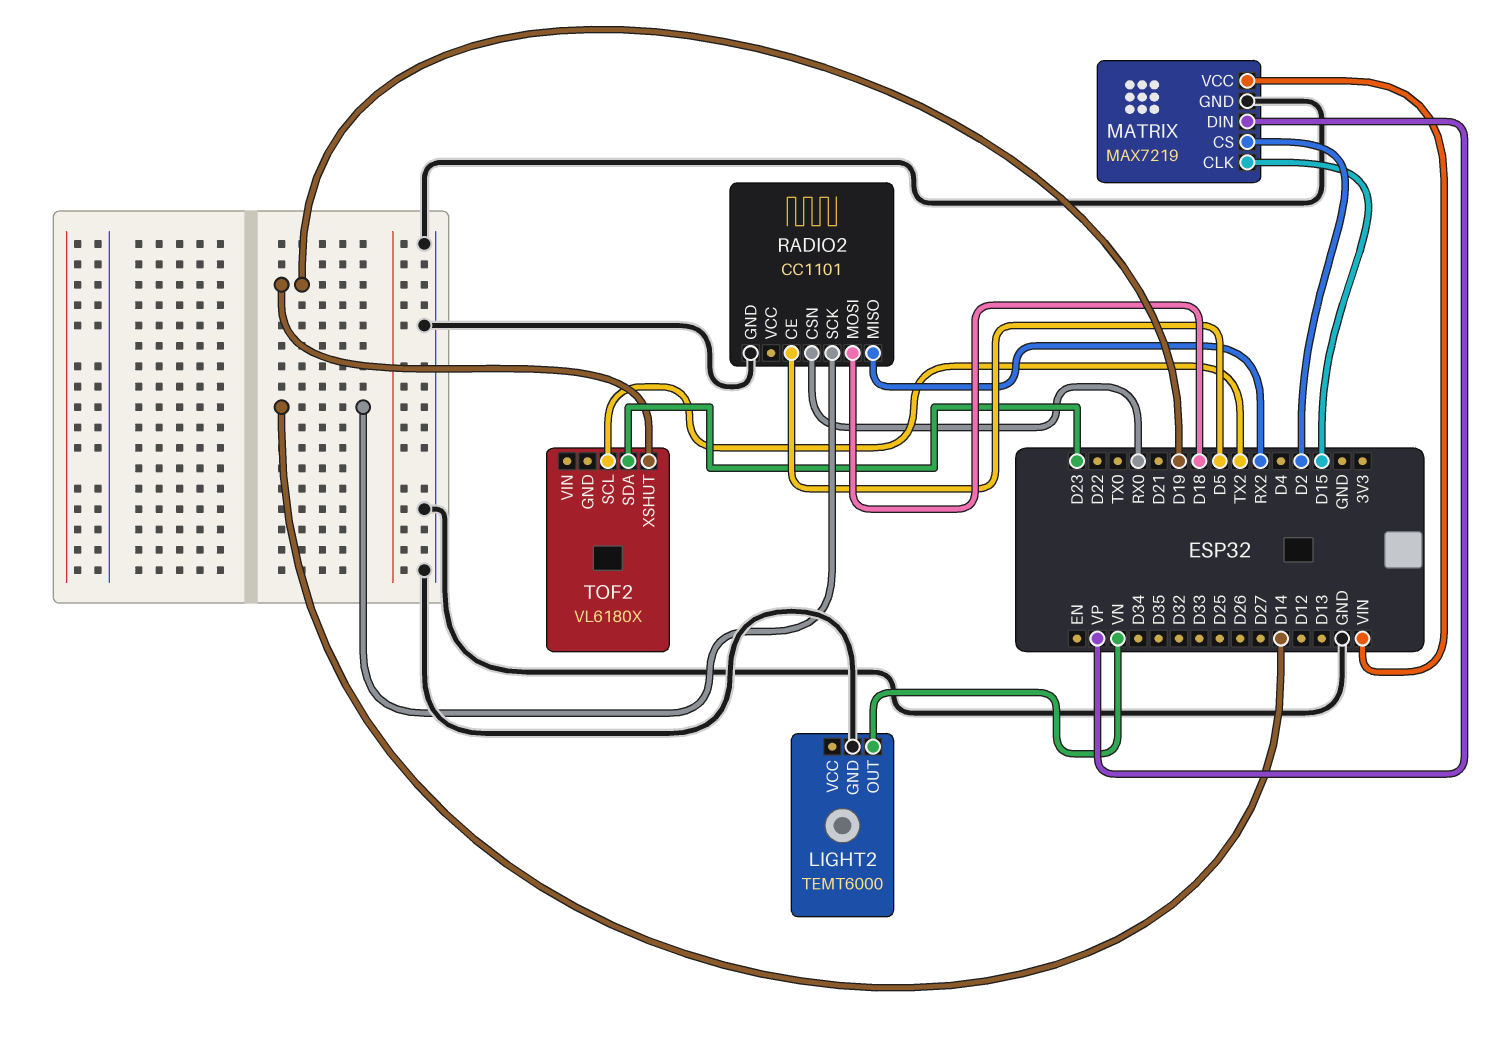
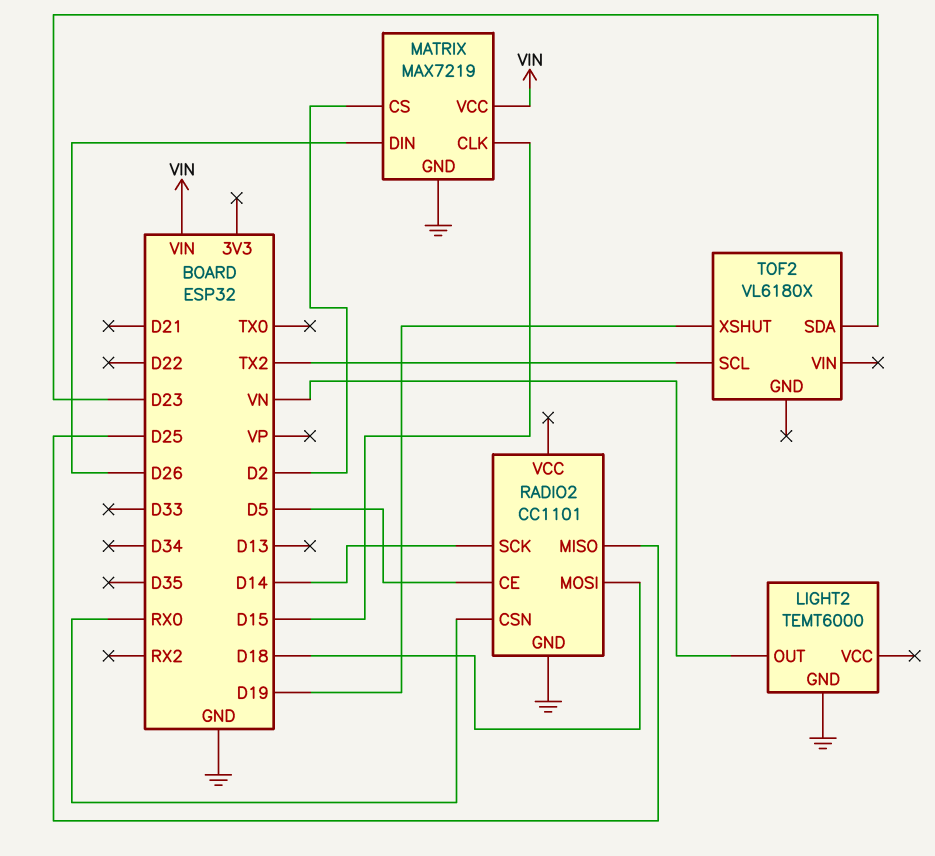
MATRIX pin DIN: VP -> D26
RADIO2 pin MISO: RX2 -> D25

